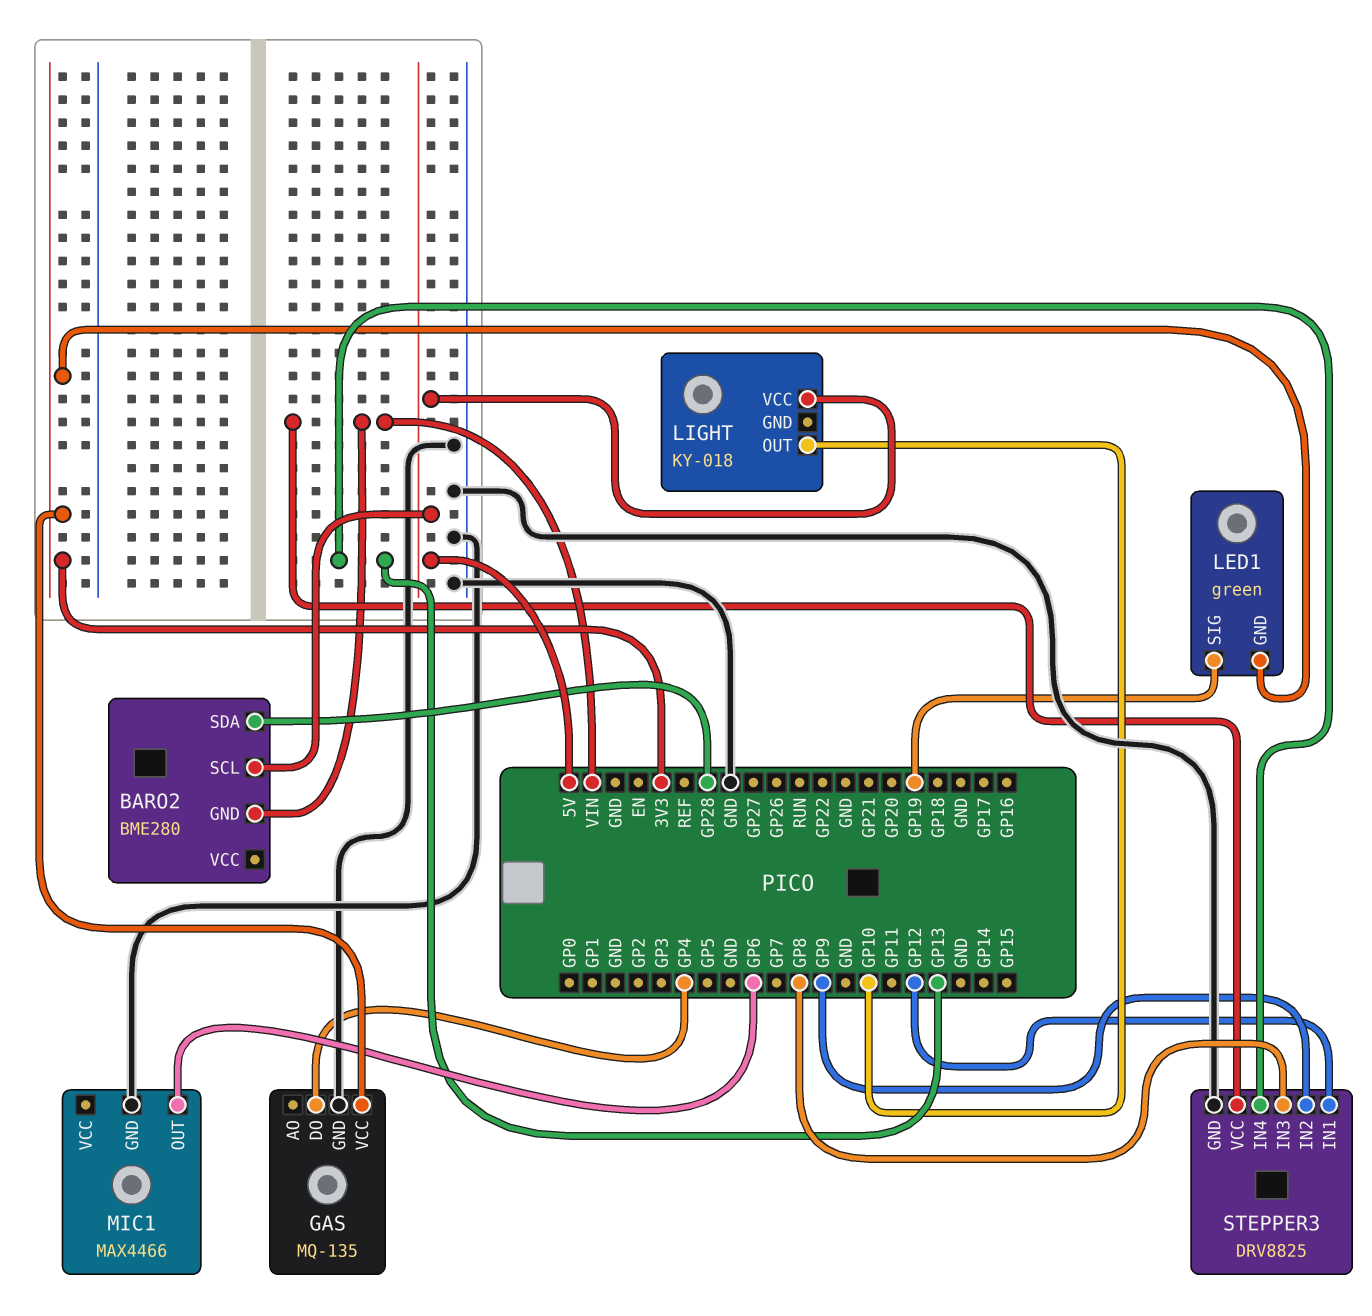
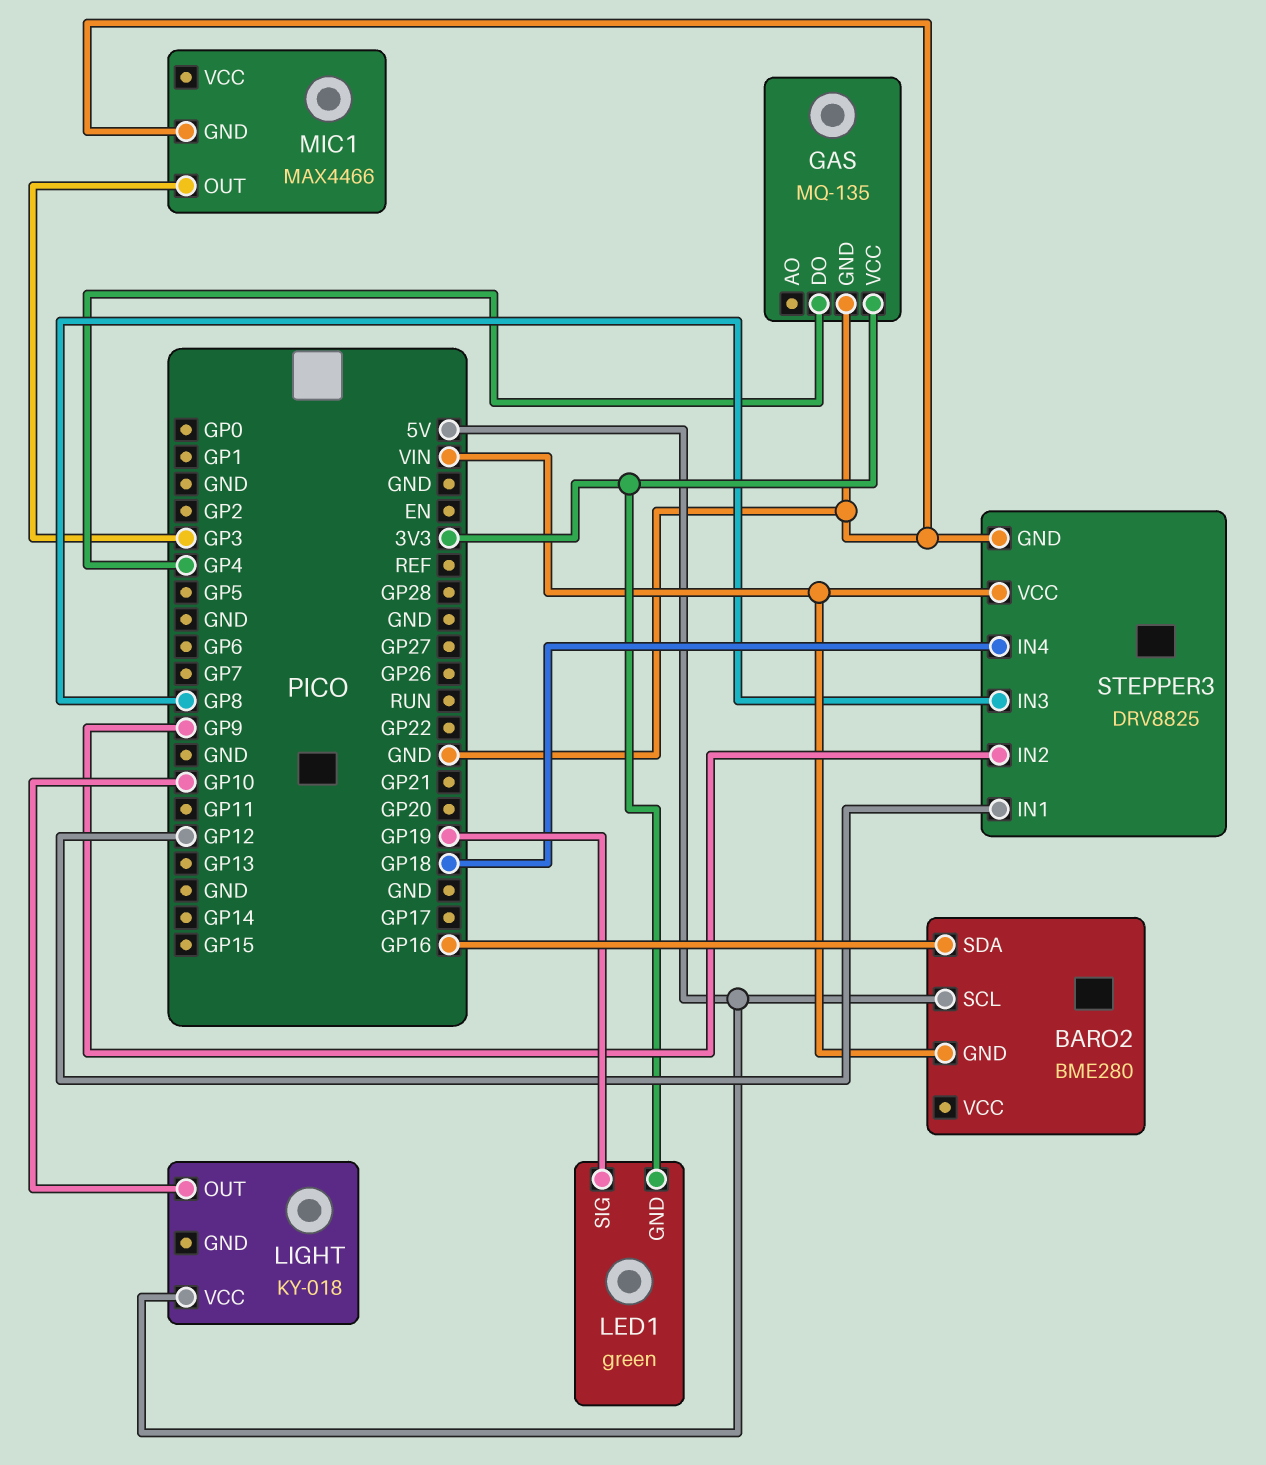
BARO2 pin SDA: GP28 -> GP16
MIC1 pin OUT: GP6 -> GP3
STEPPER3 pin IN4: GP13 -> GP18

